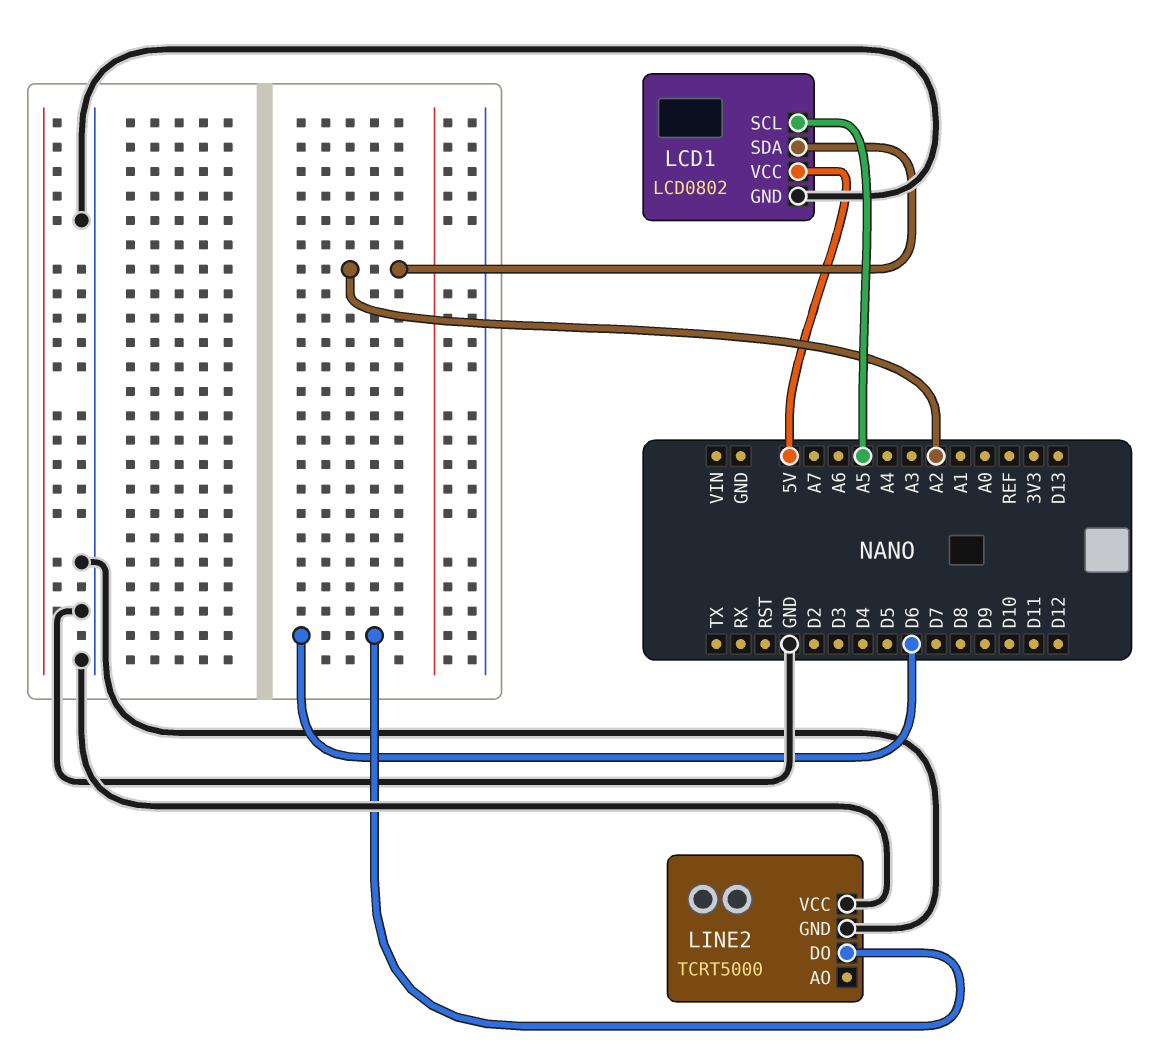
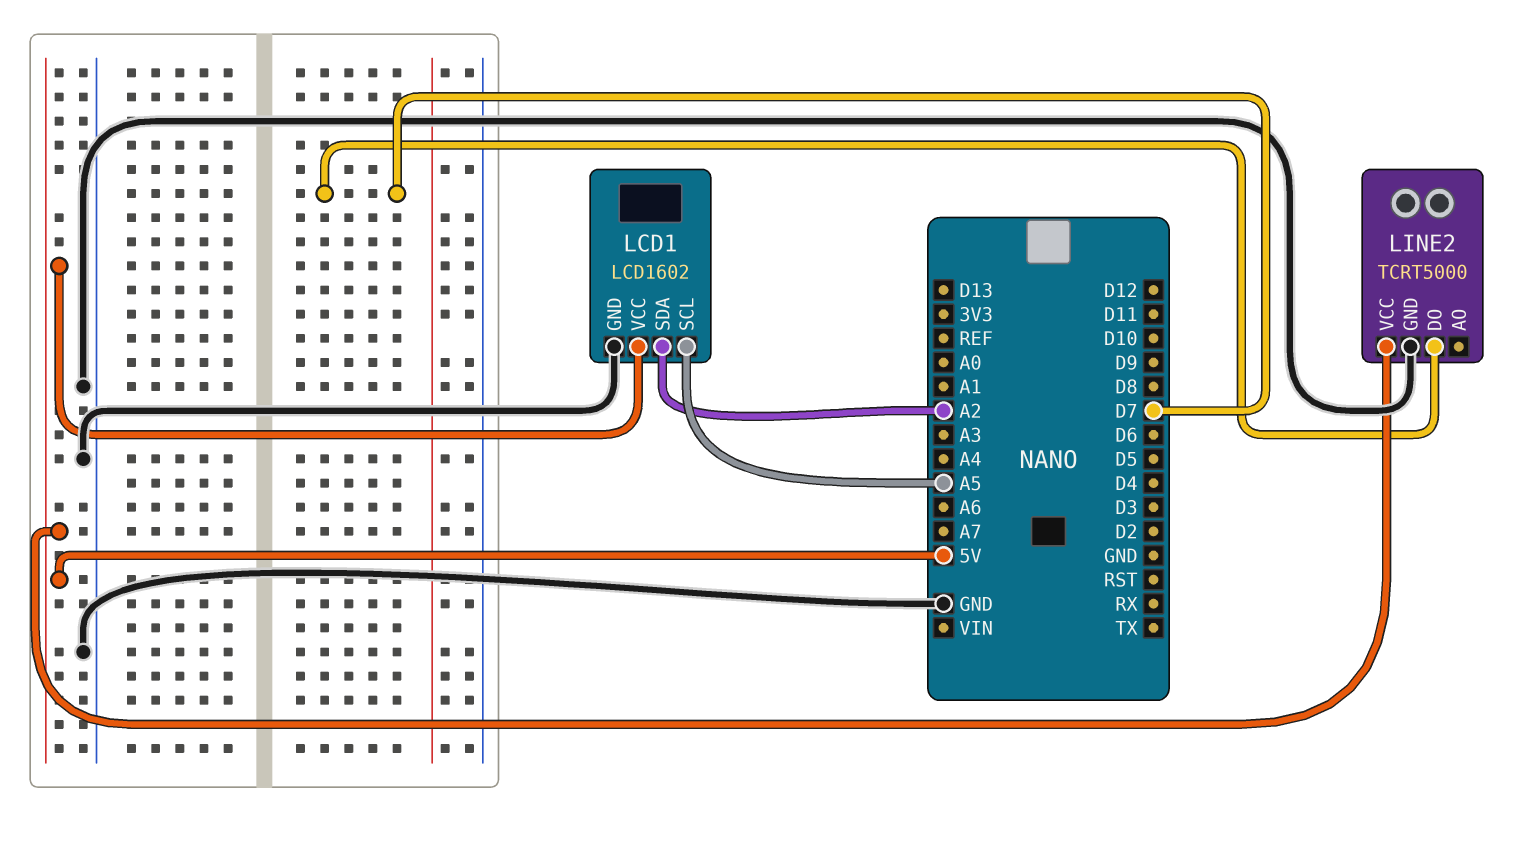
LCD1: LCD0802 -> LCD1602
LINE2 pin DO: D6 -> D7
LINE2 pin VCC: GND -> 5V

